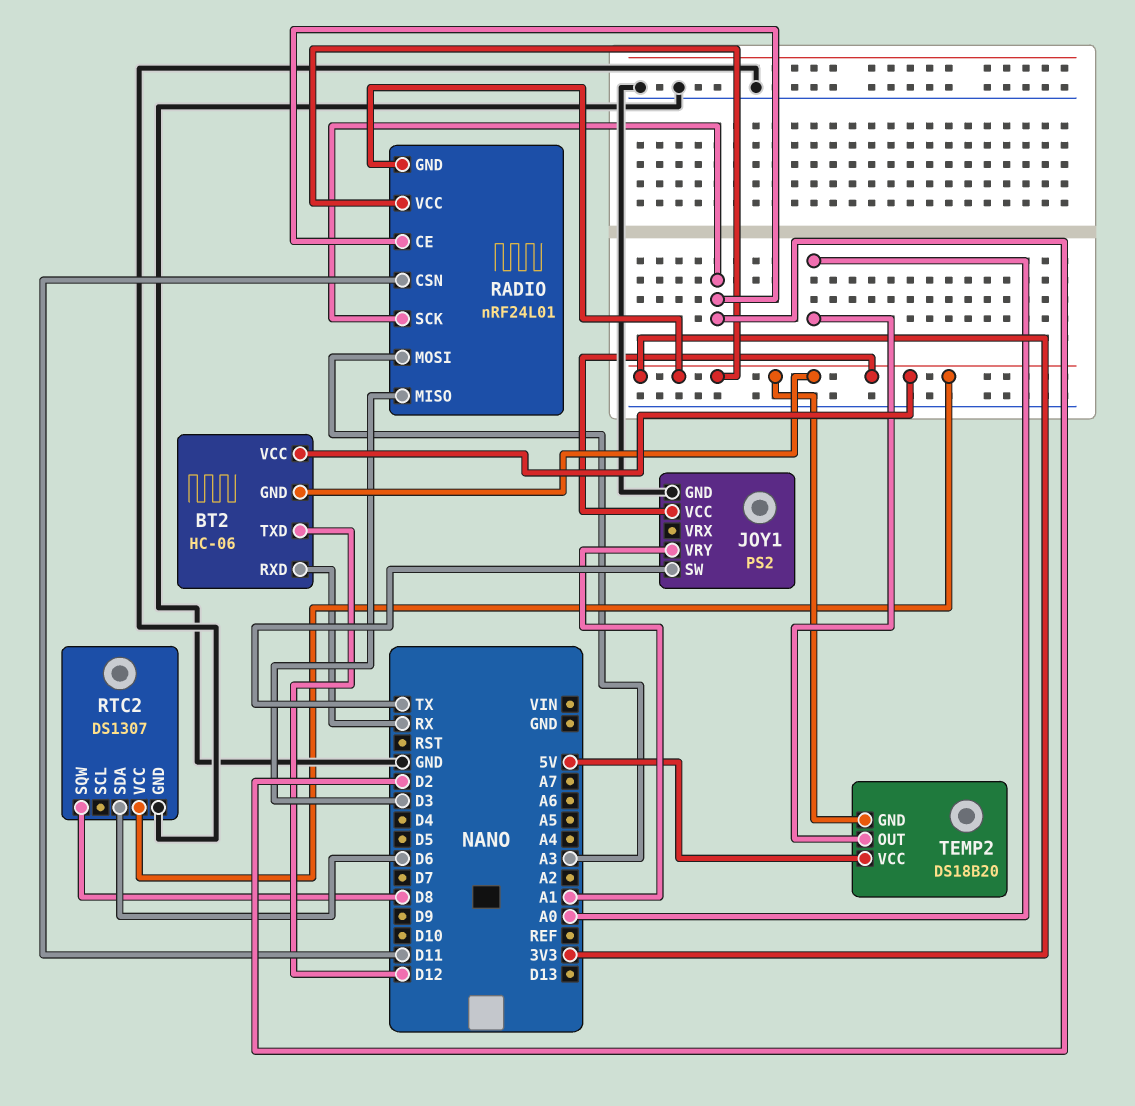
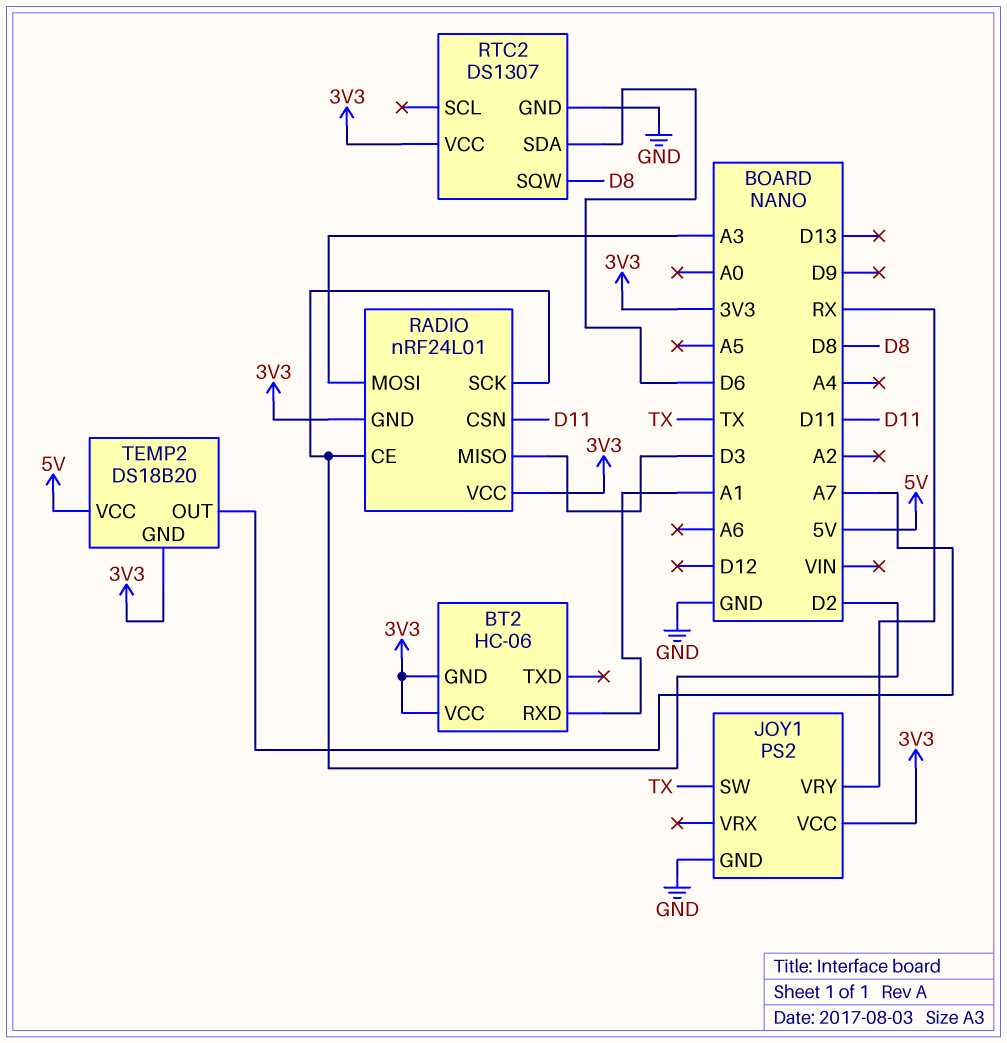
BT2 pin RXD: RX -> A1
BT2 pin TXD: D12 -> none
JOY1 pin VRY: A1 -> RX
TEMP2 pin OUT: A0 -> A7

